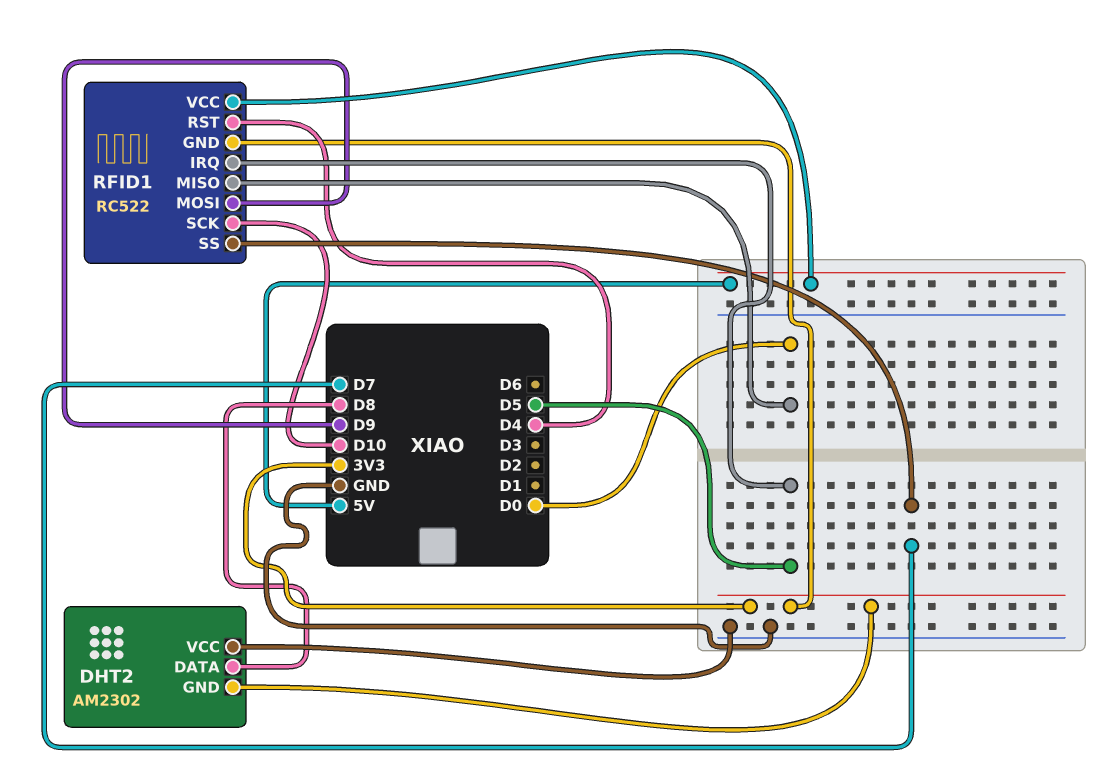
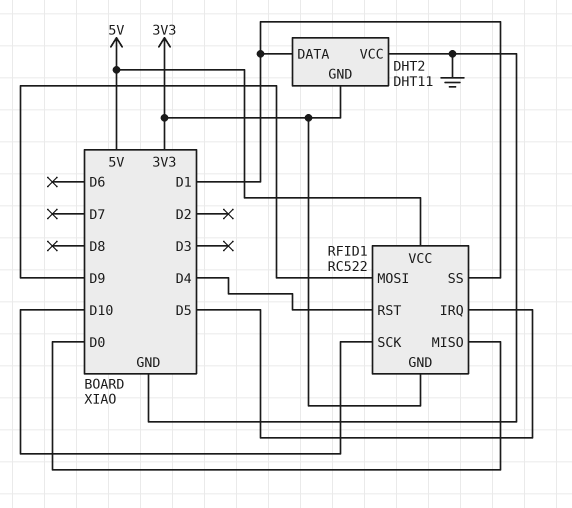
DHT2: AM2302 -> DHT11
DHT2 pin DATA: D8 -> D1
RFID1 pin SS: D7 -> D1

